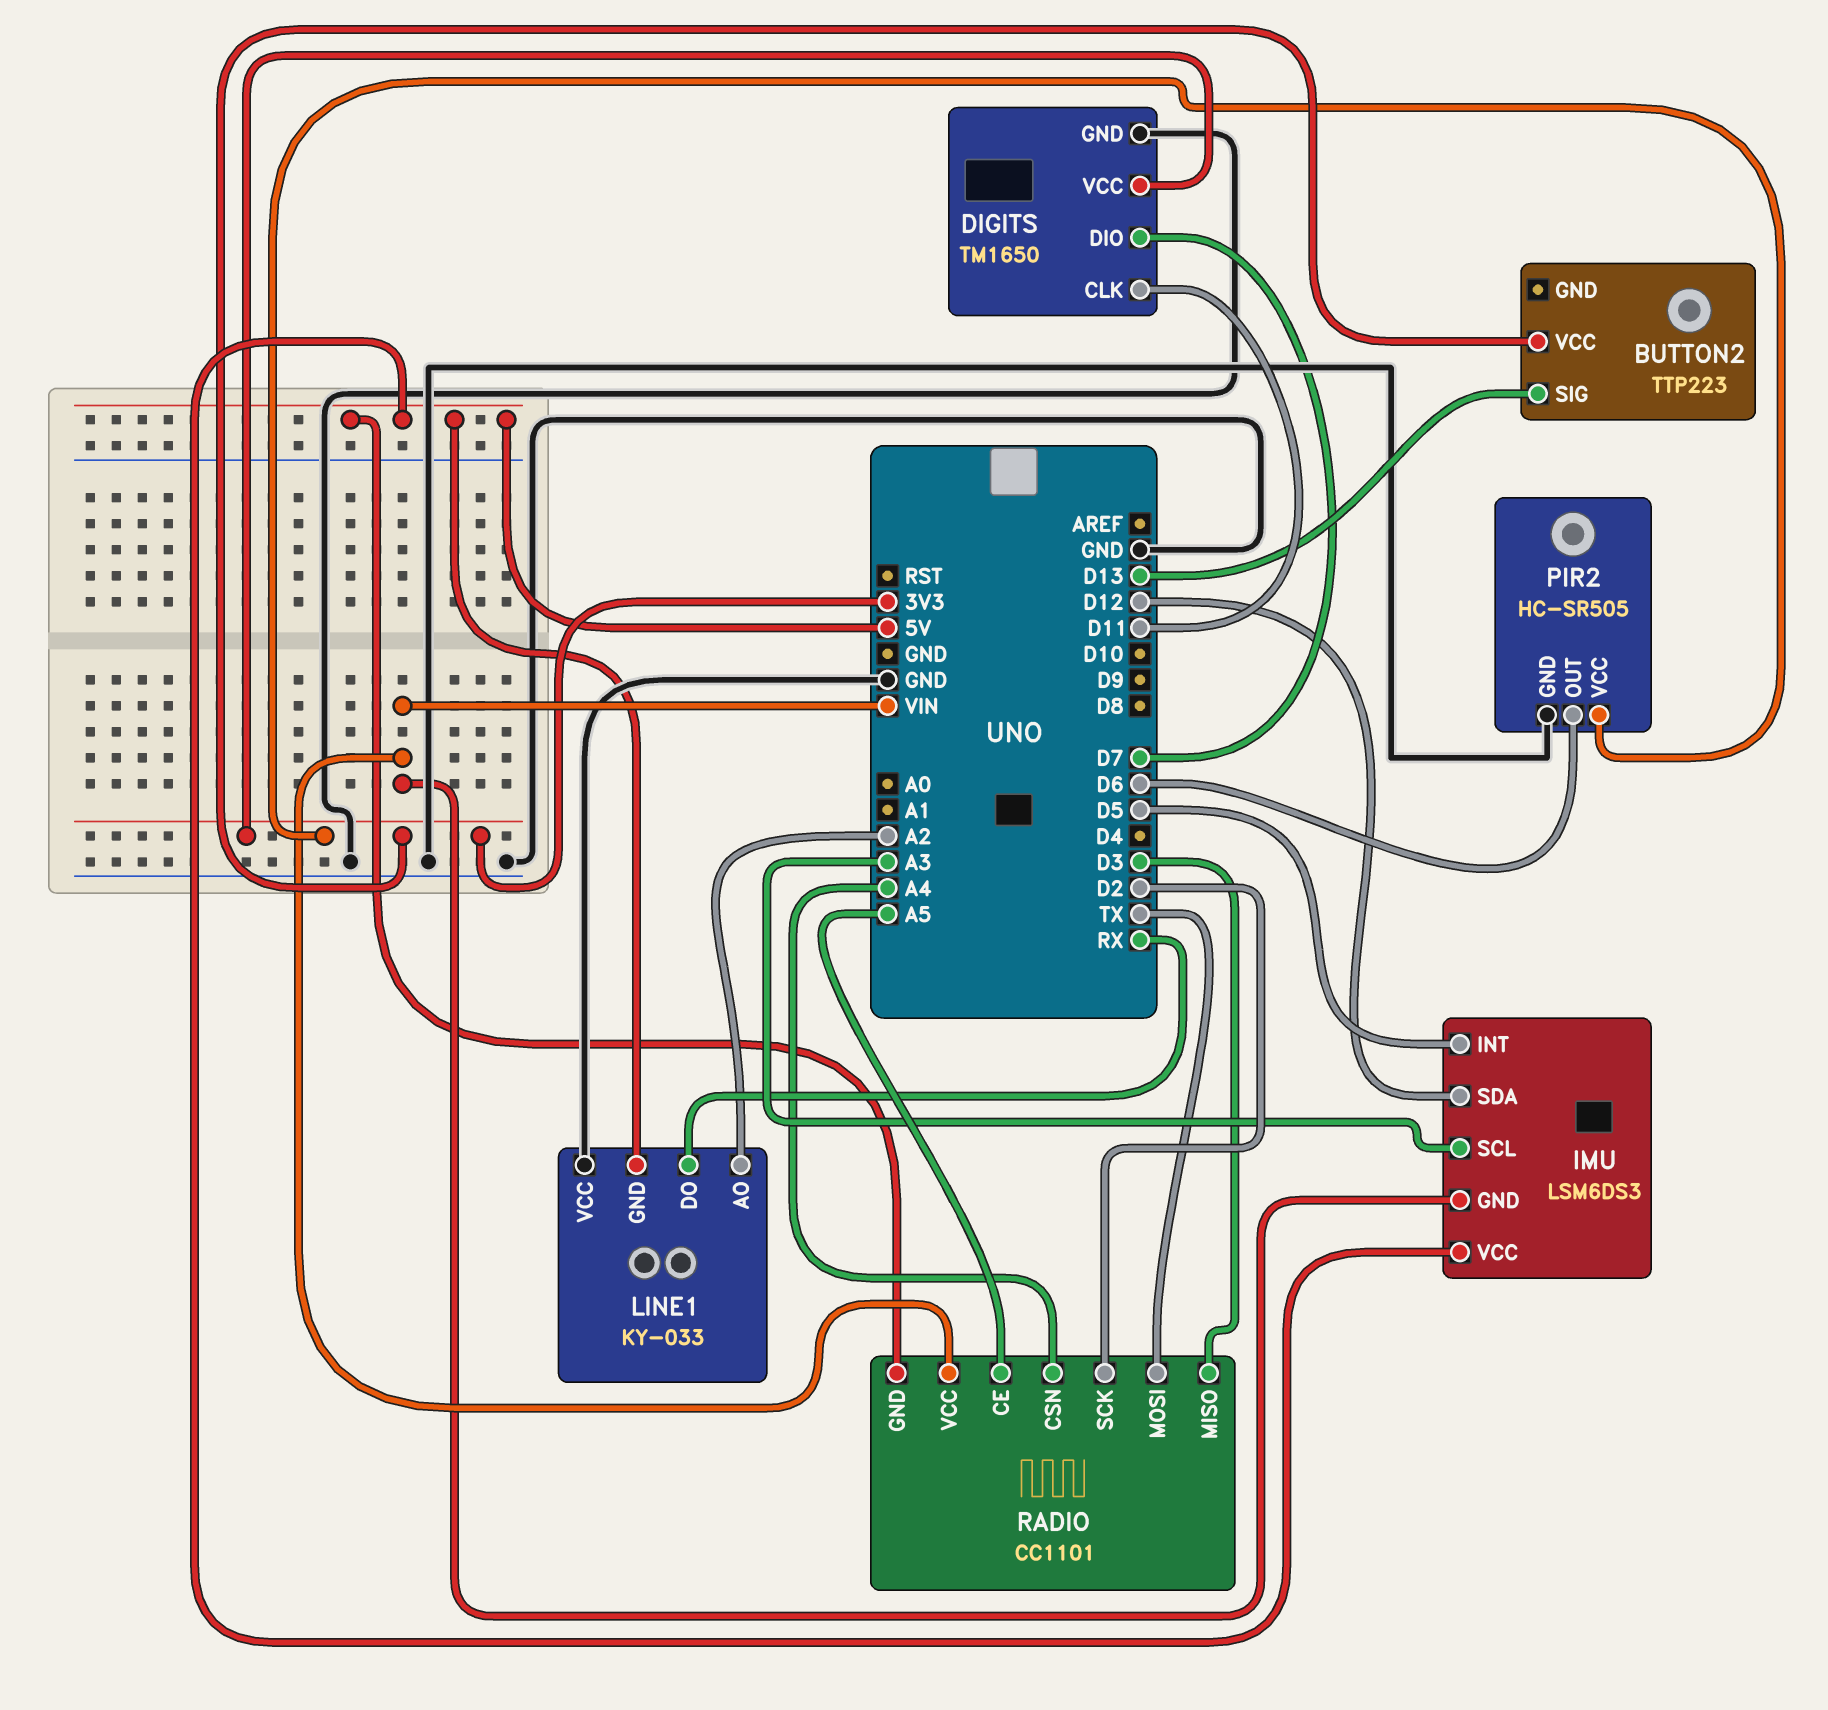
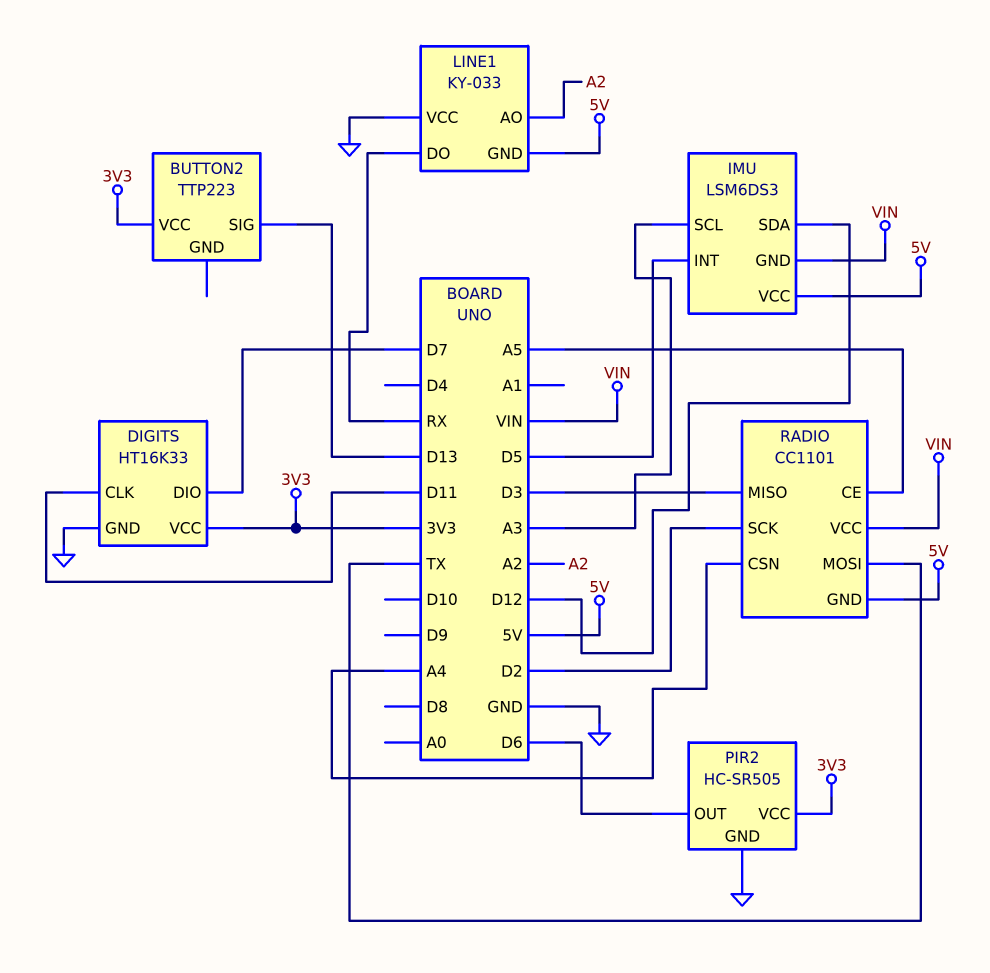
DIGITS: TM1650 -> HT16K33

